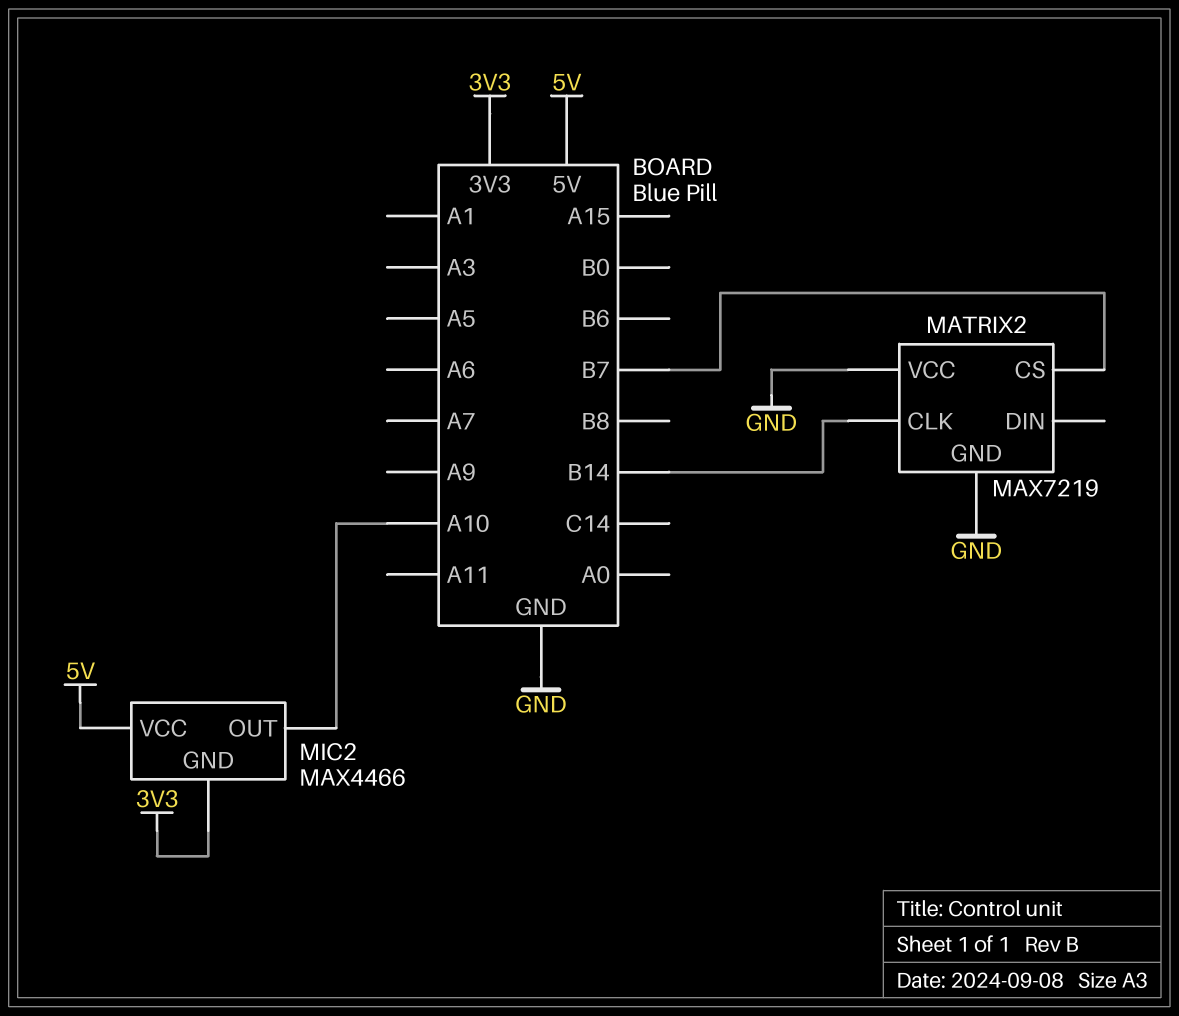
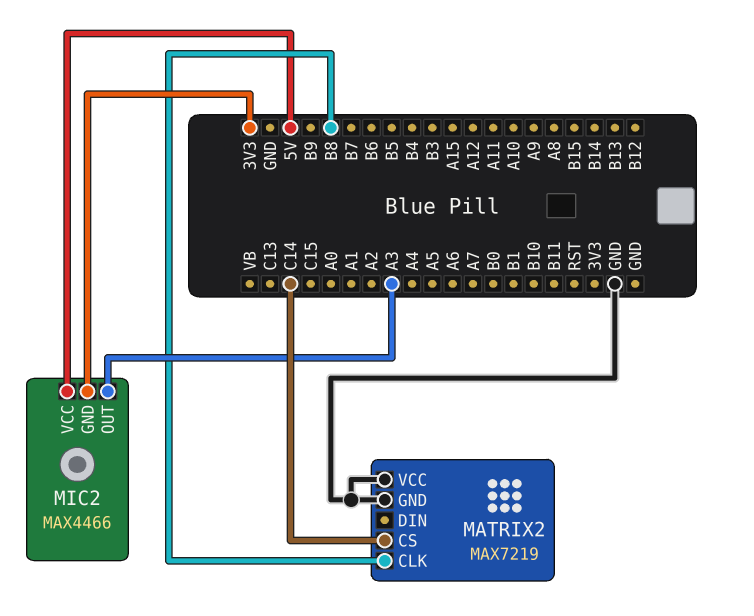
MATRIX2 pin CLK: B14 -> B8
MATRIX2 pin CS: B7 -> C14
MIC2 pin OUT: A10 -> A3

